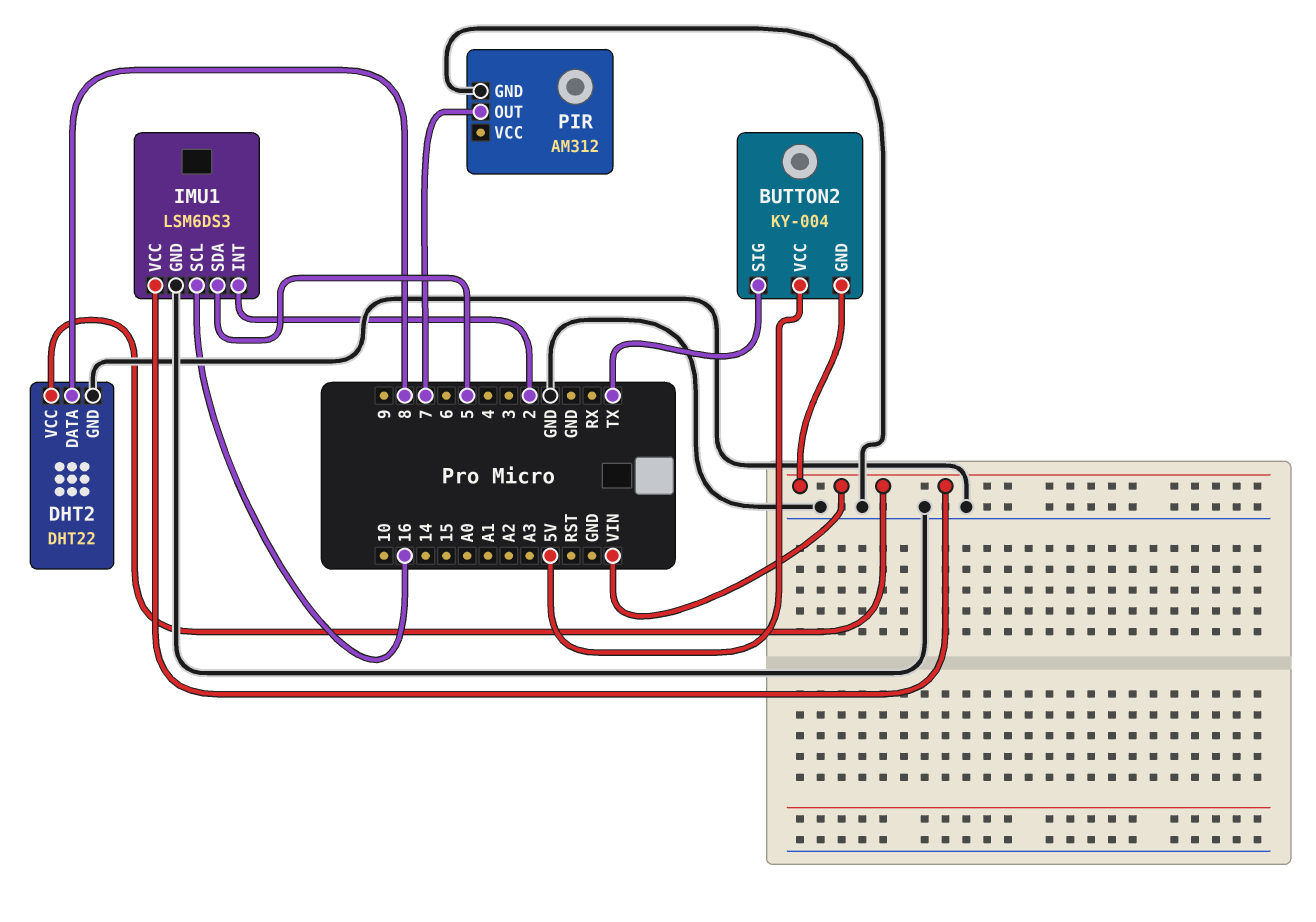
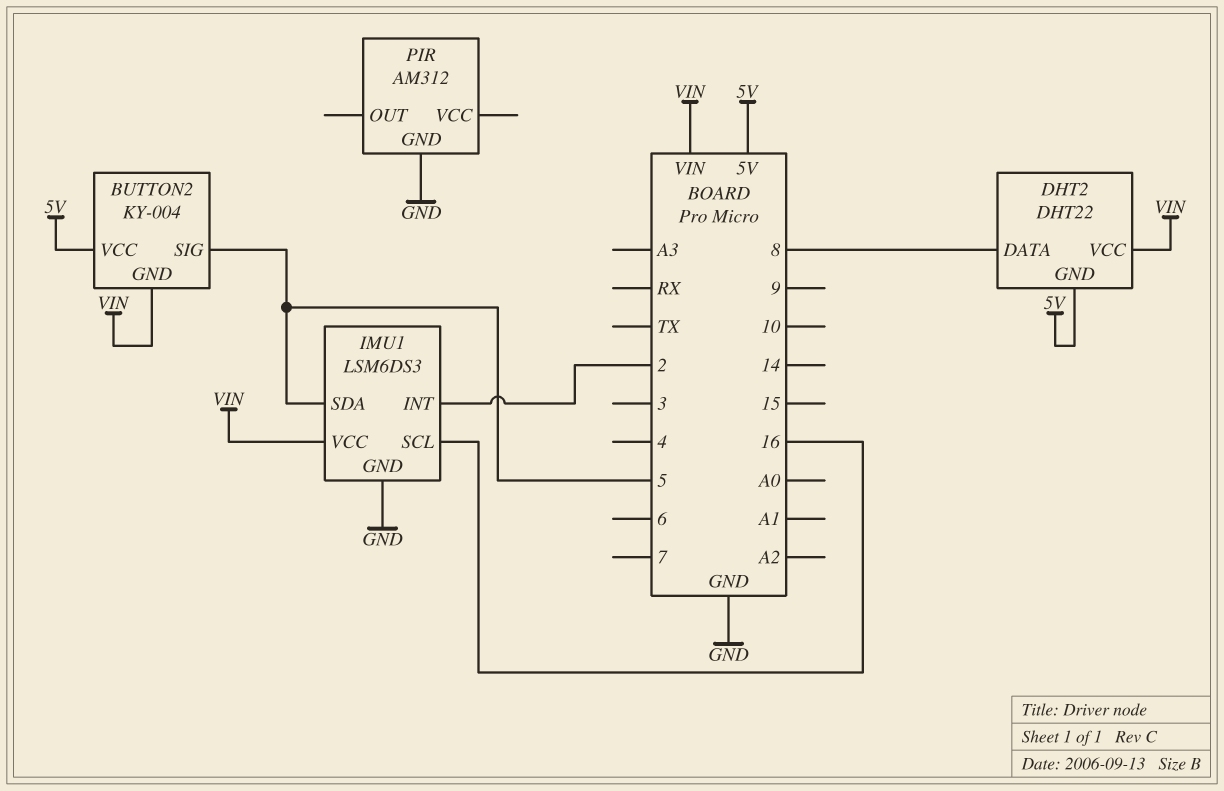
BUTTON2 pin SIG: TX -> 5
DHT2 pin GND: GND -> 5V
PIR pin OUT: 7 -> none

